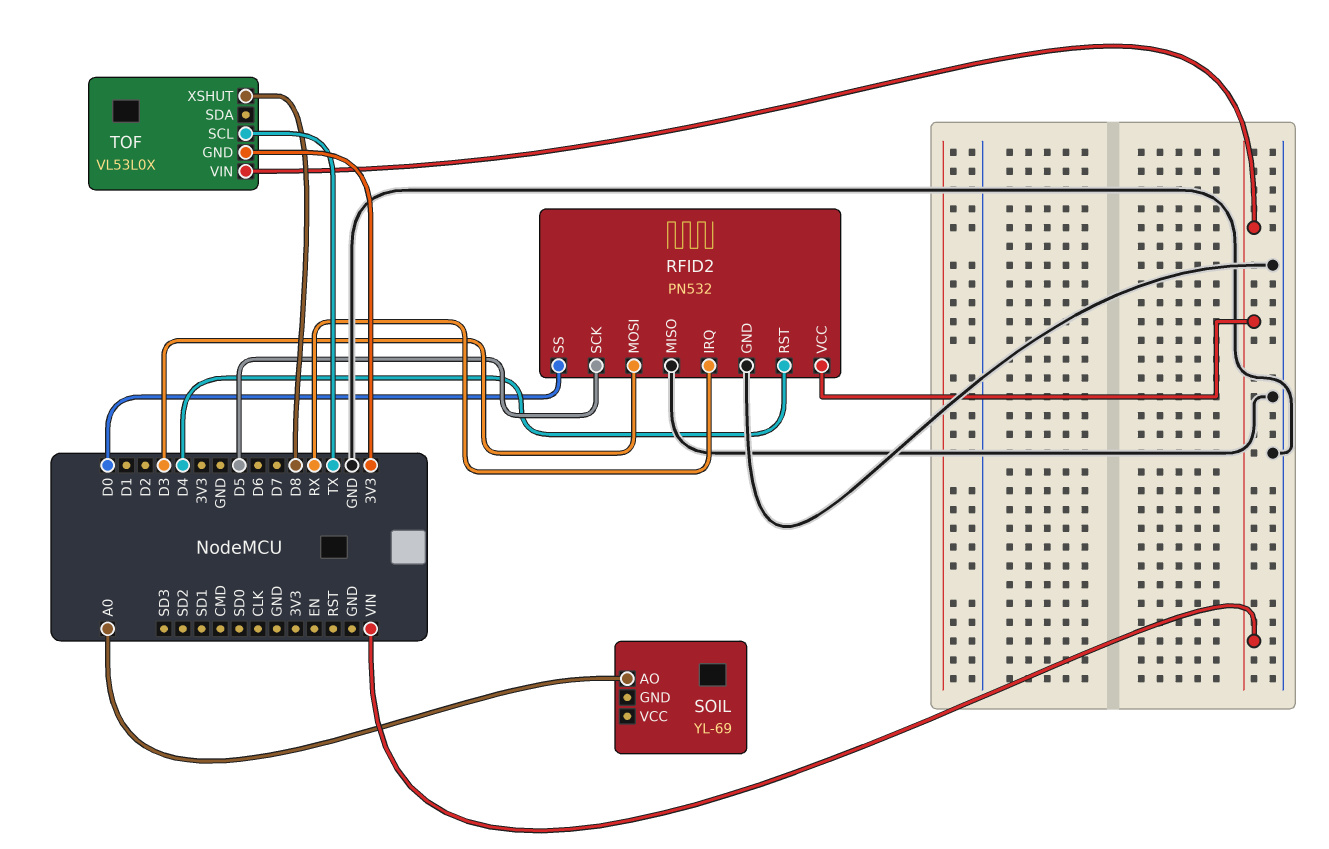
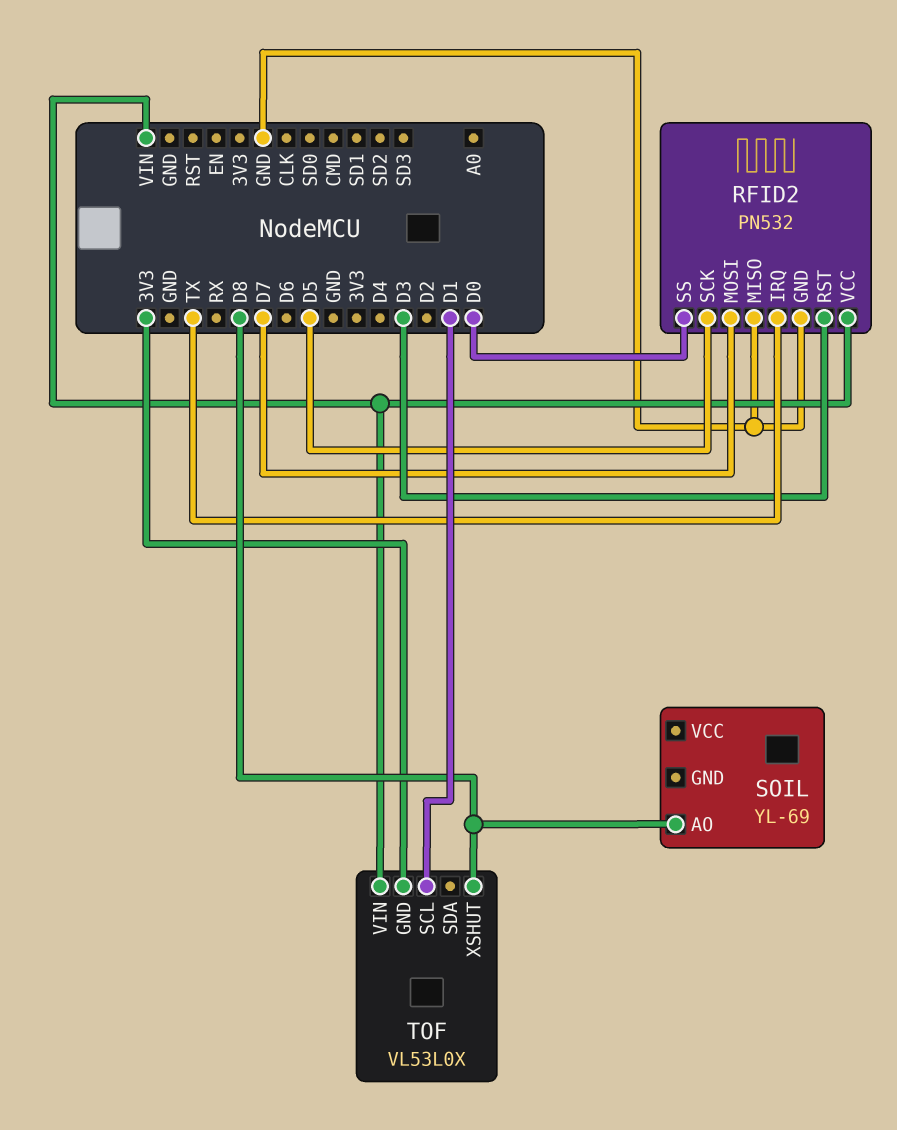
RFID2 pin IRQ: RX -> TX
RFID2 pin MOSI: D3 -> D7
RFID2 pin RST: D4 -> D3
SOIL pin AO: A0 -> D8
TOF pin SCL: TX -> D1

